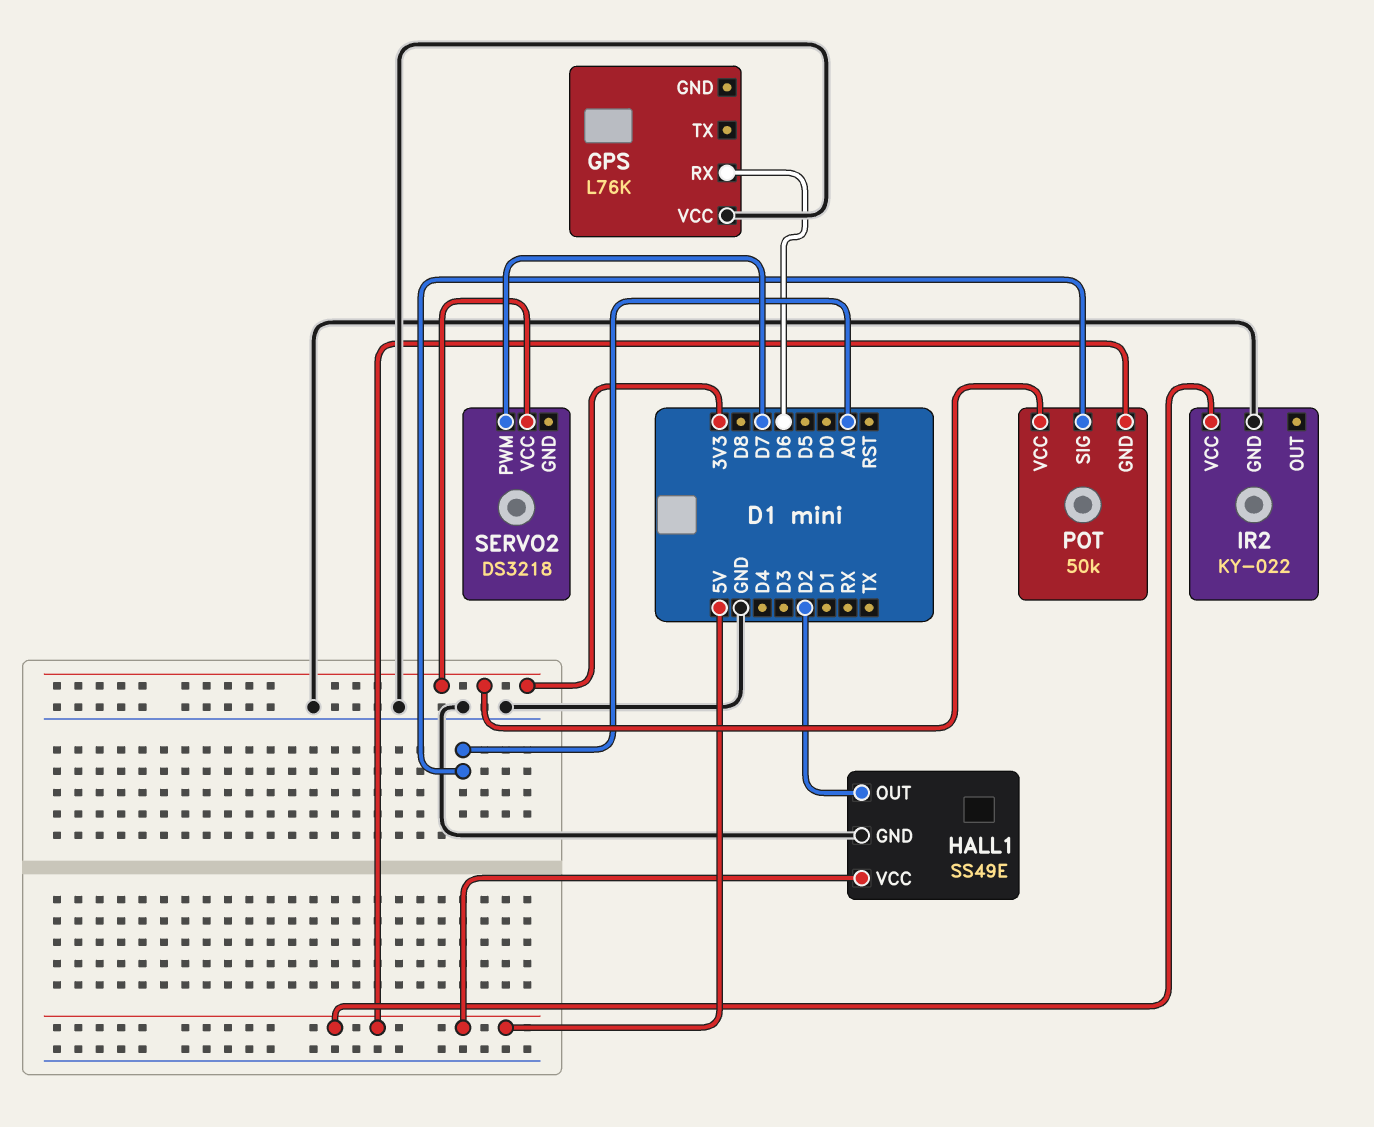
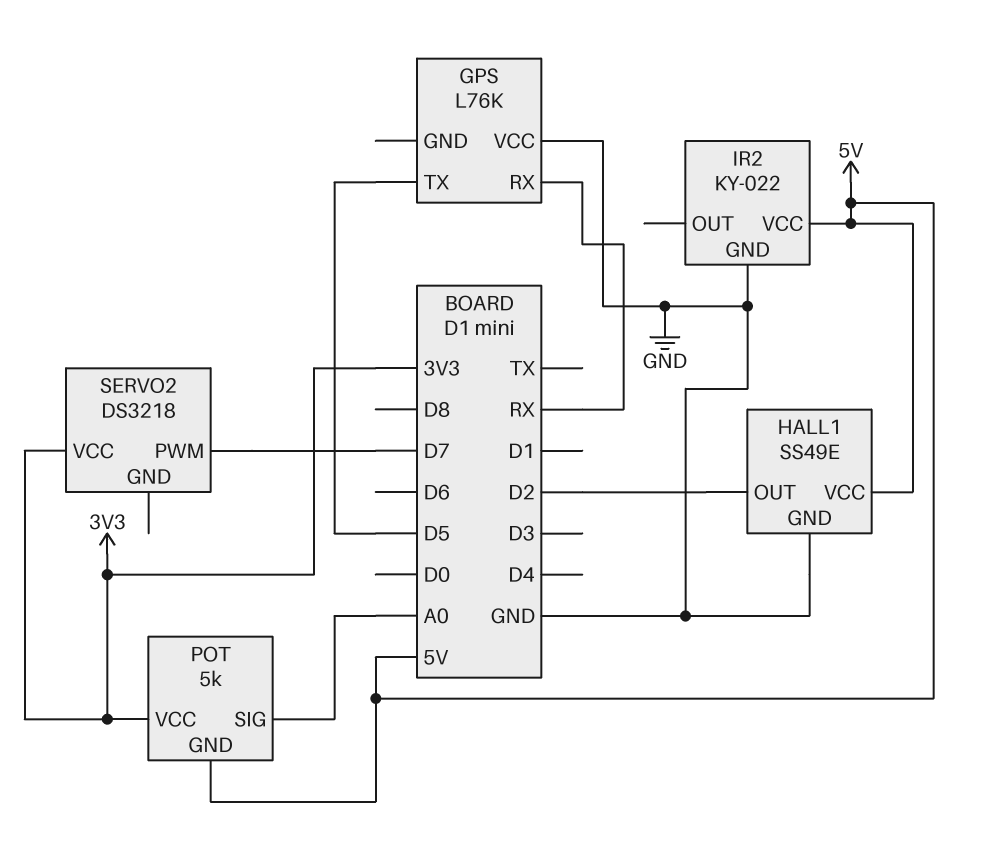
GPS pin RX: D6 -> RX
GPS pin TX: none -> D5
POT: 50k -> 5k

